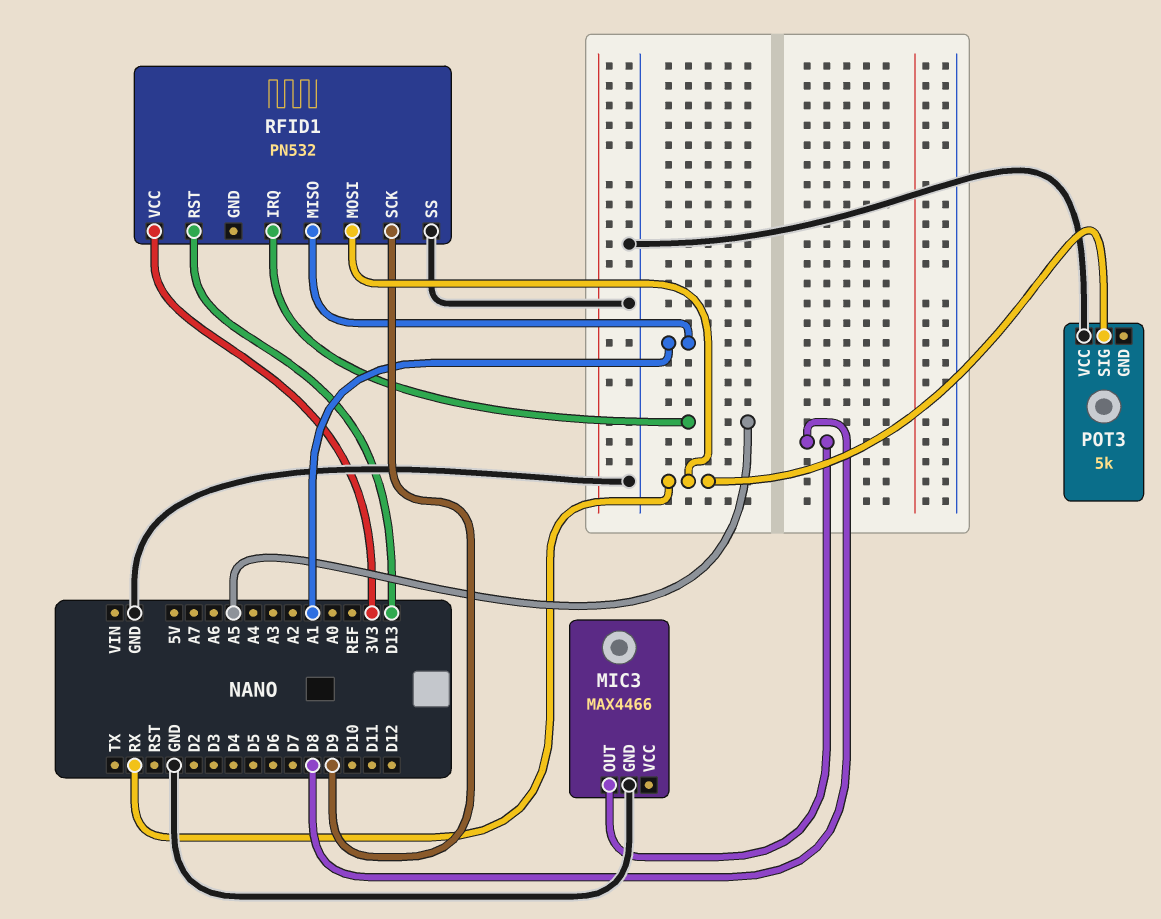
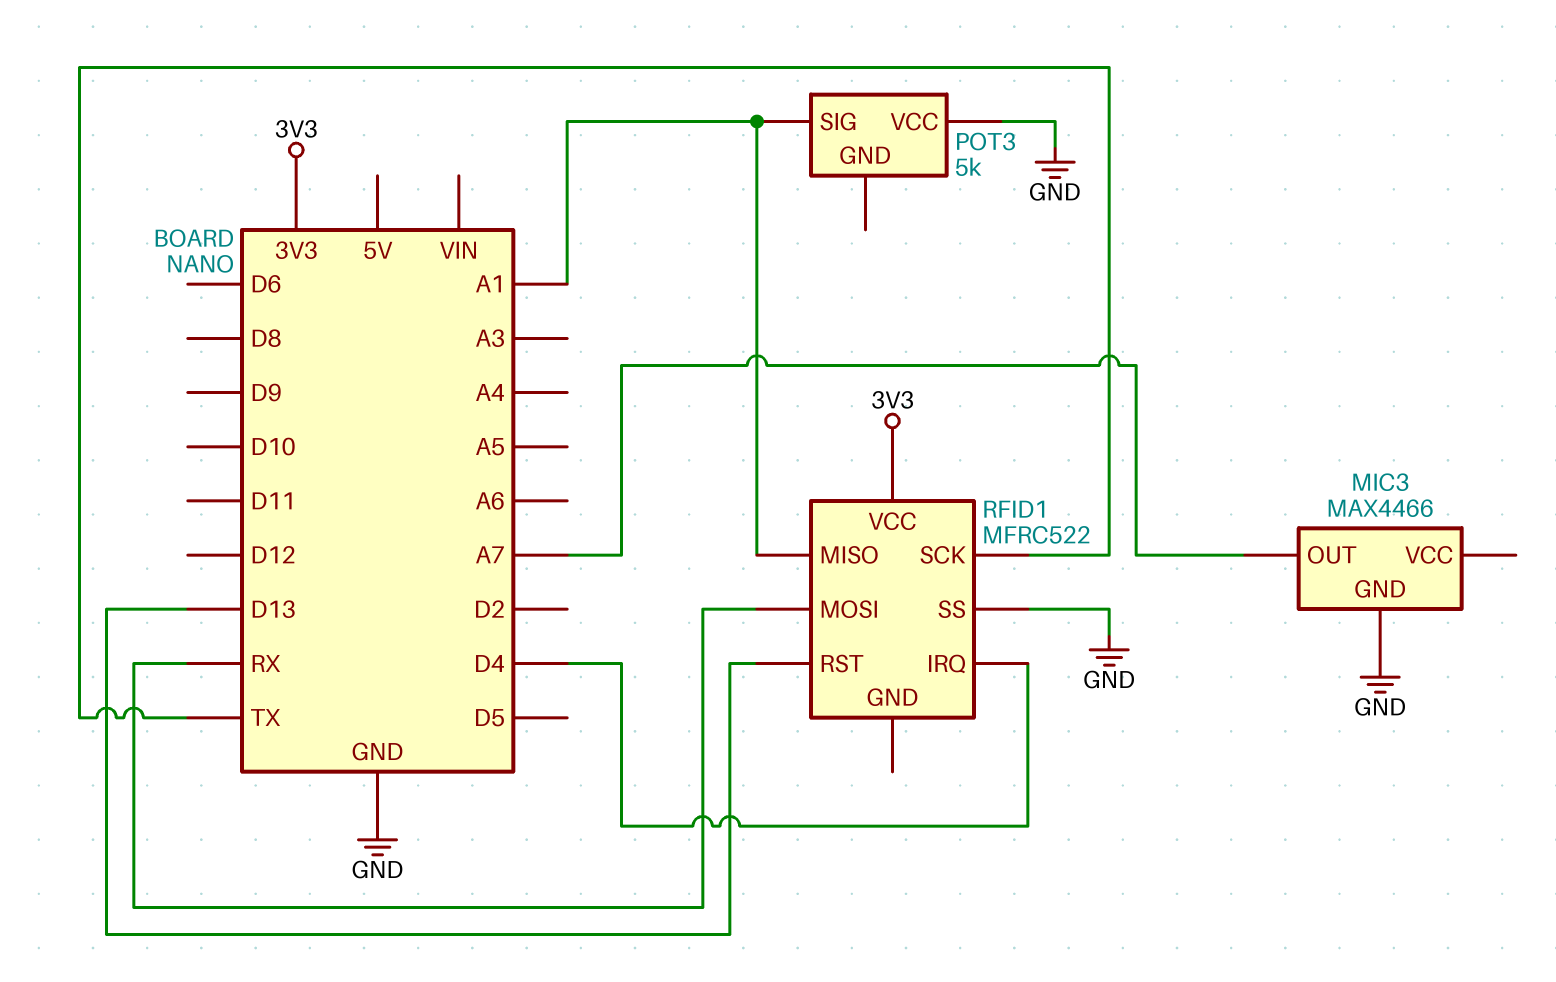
MIC3 pin OUT: D8 -> A7
POT3 pin SIG: RX -> A1
RFID1: PN532 -> MFRC522
RFID1 pin IRQ: A5 -> D4
RFID1 pin SCK: D9 -> TX

